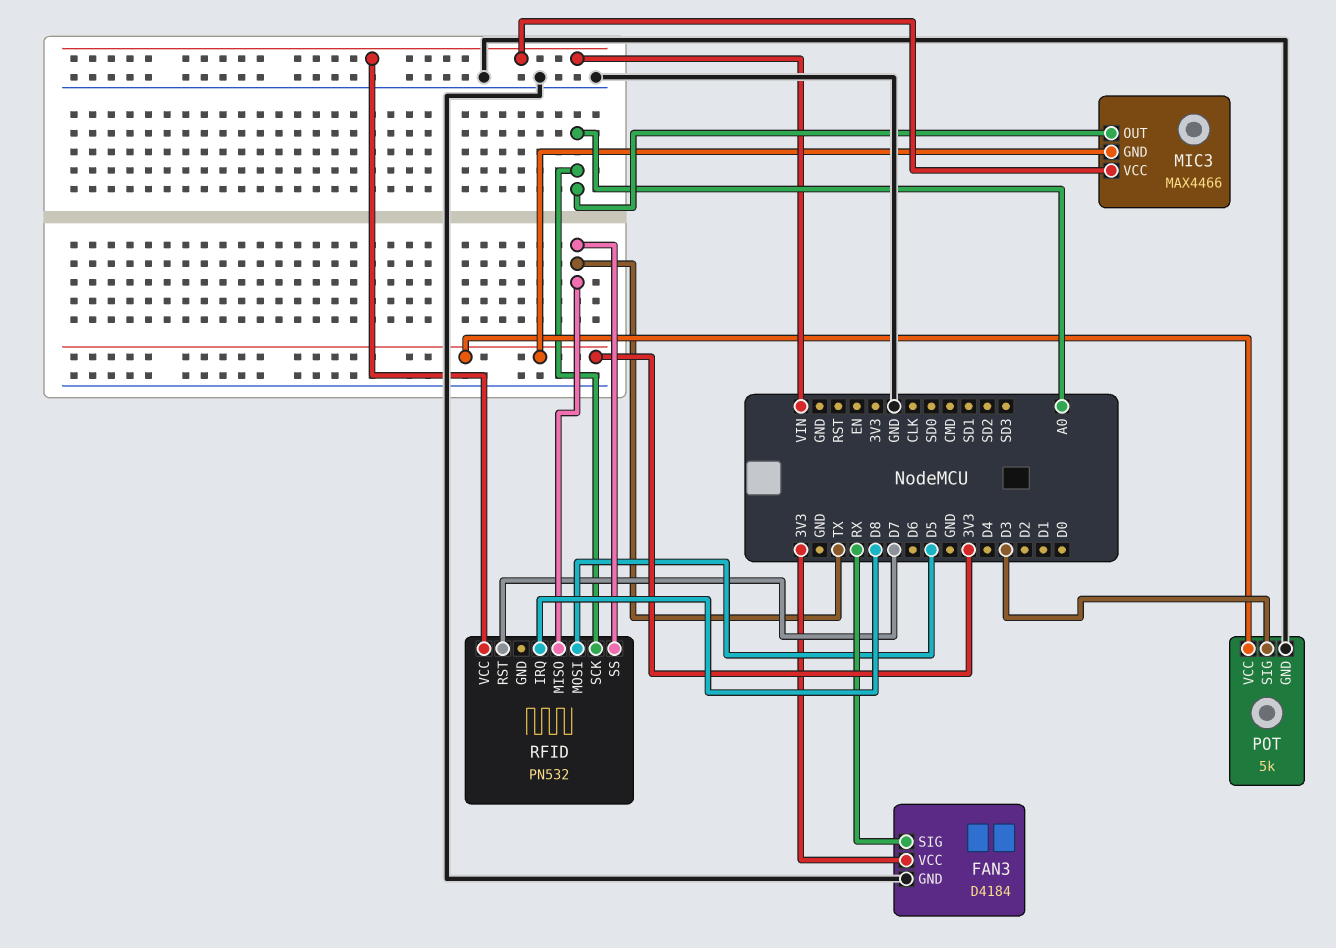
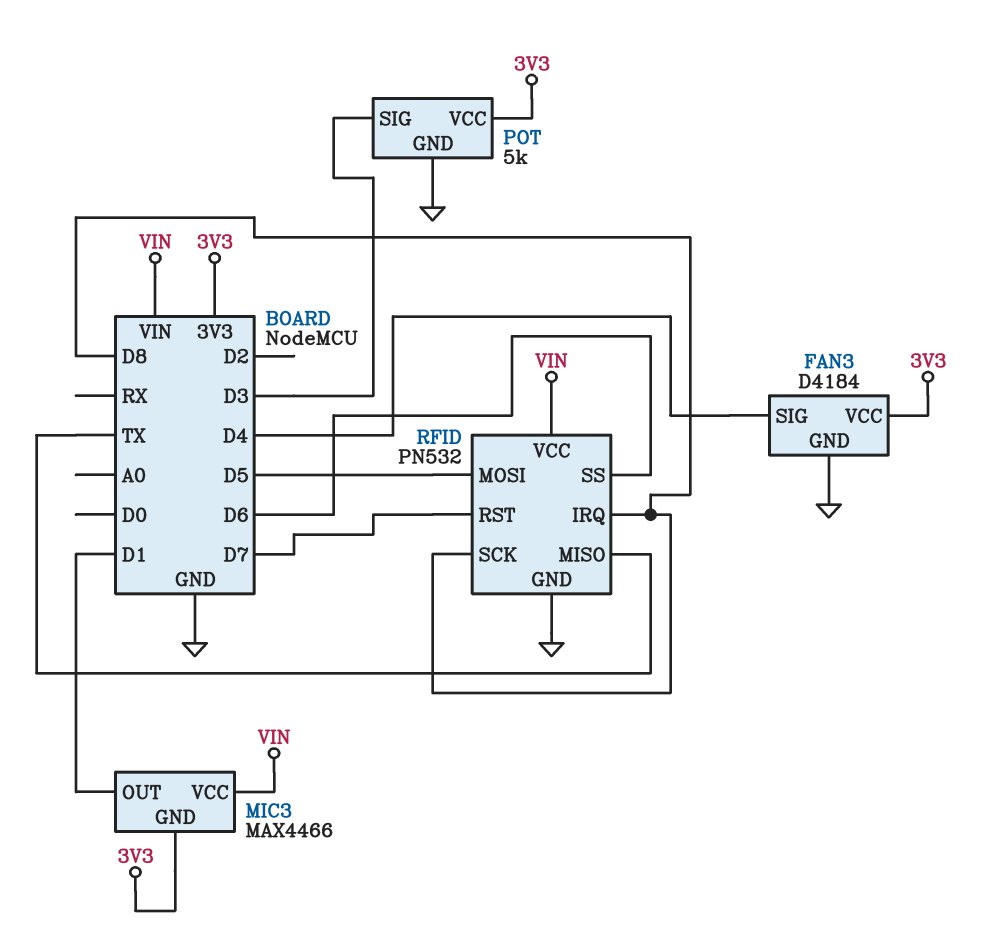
FAN3 pin SIG: RX -> D4
MIC3 pin OUT: A0 -> D1
RFID pin GND: none -> GND
RFID pin SCK: A0 -> D8
RFID pin SS: TX -> D6

